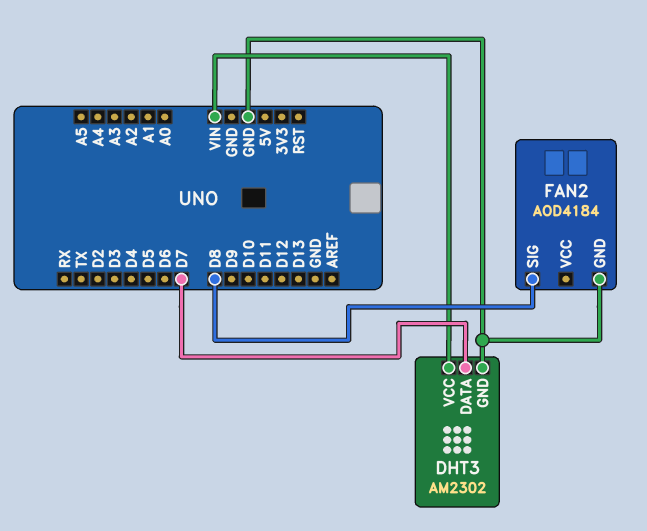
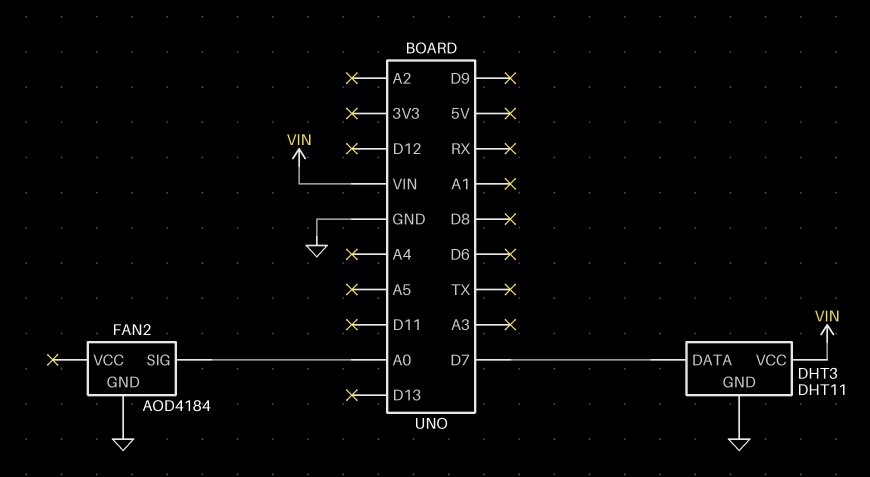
DHT3: AM2302 -> DHT11
FAN2 pin SIG: D8 -> A0

